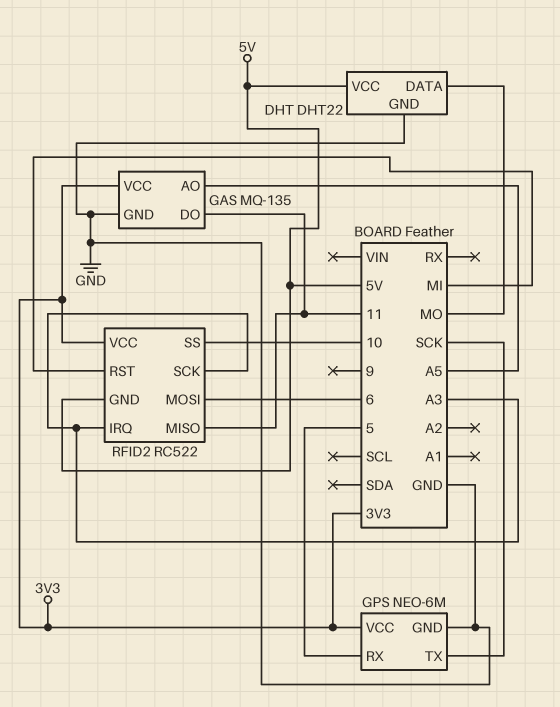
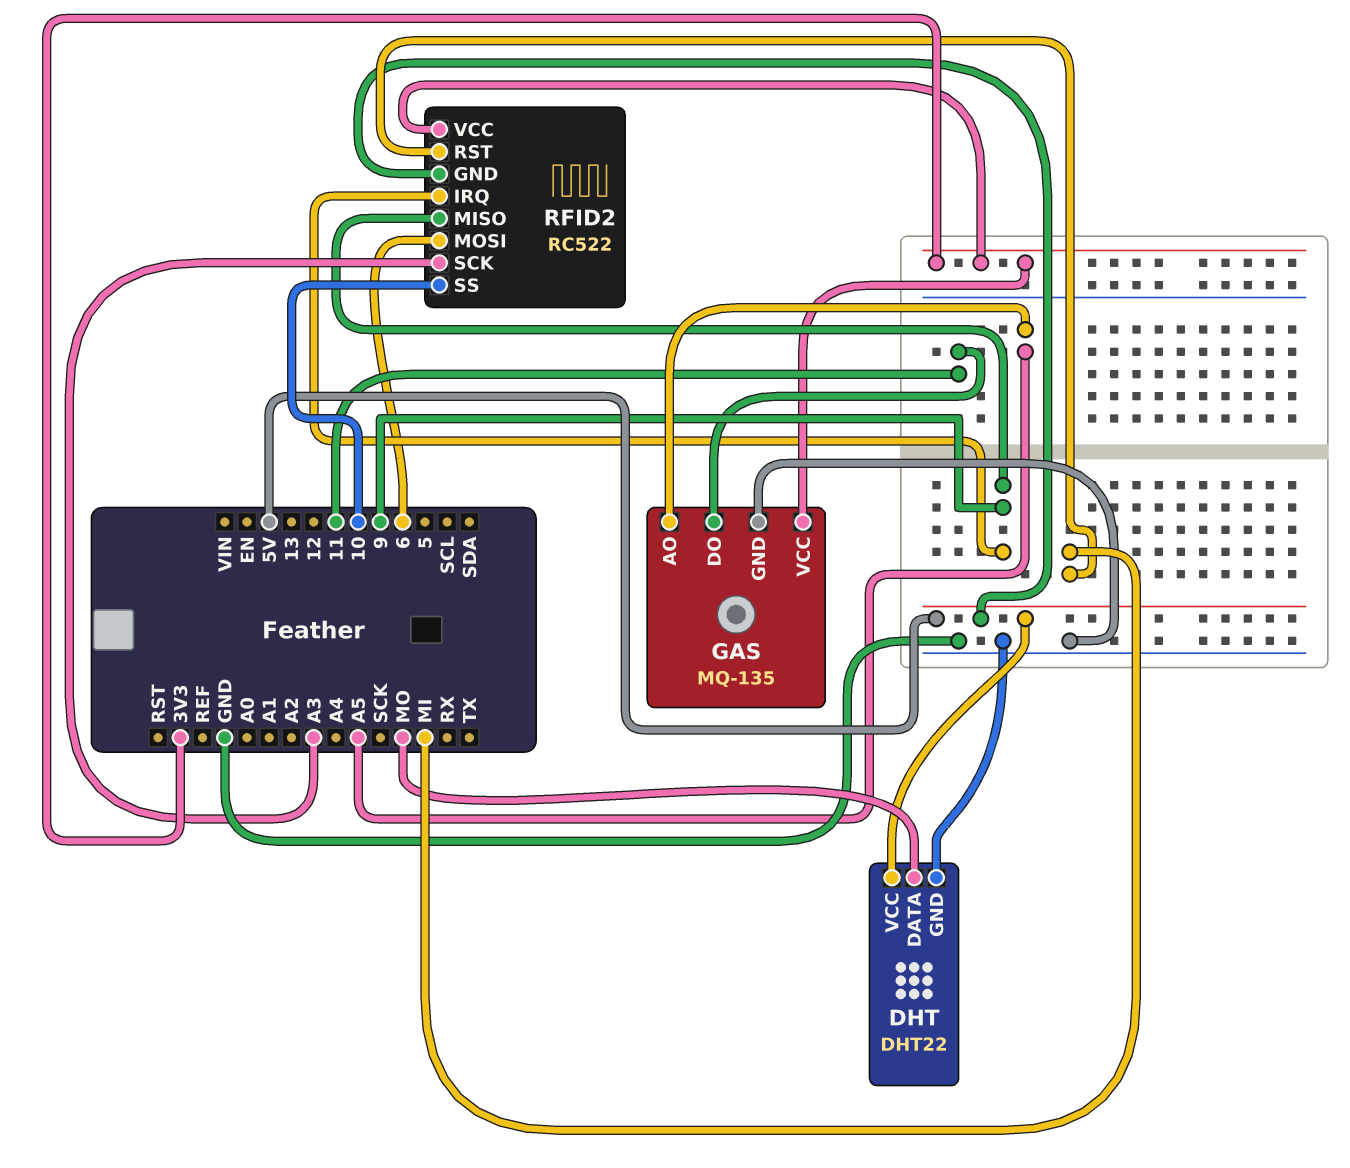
GPS: NEO-6M -> none
GPS pin GND: GND -> none
GPS pin RX: 5 -> none
GPS pin TX: SCK -> none
GPS pin VCC: 3V3 -> none
RFID2 pin IRQ: A3 -> 9
RFID2 pin MISO: 11 -> 9

